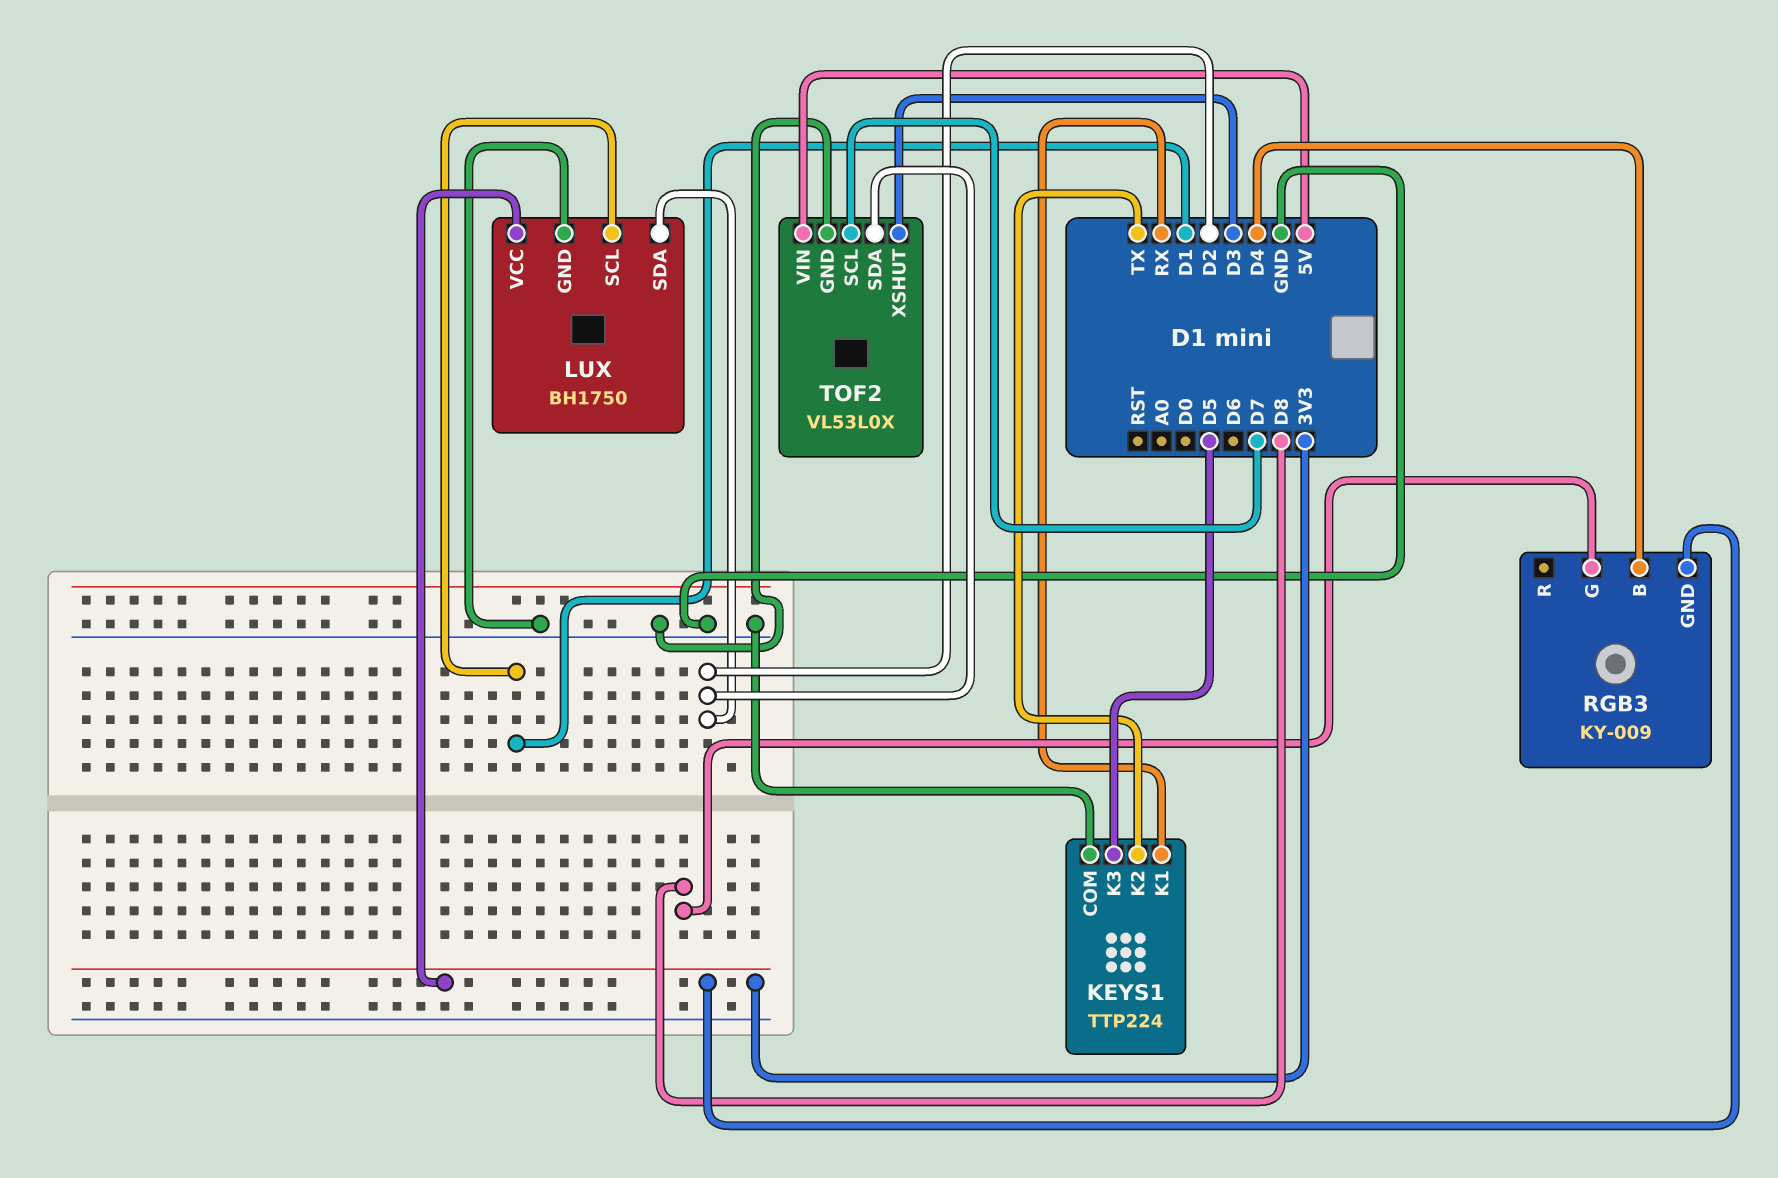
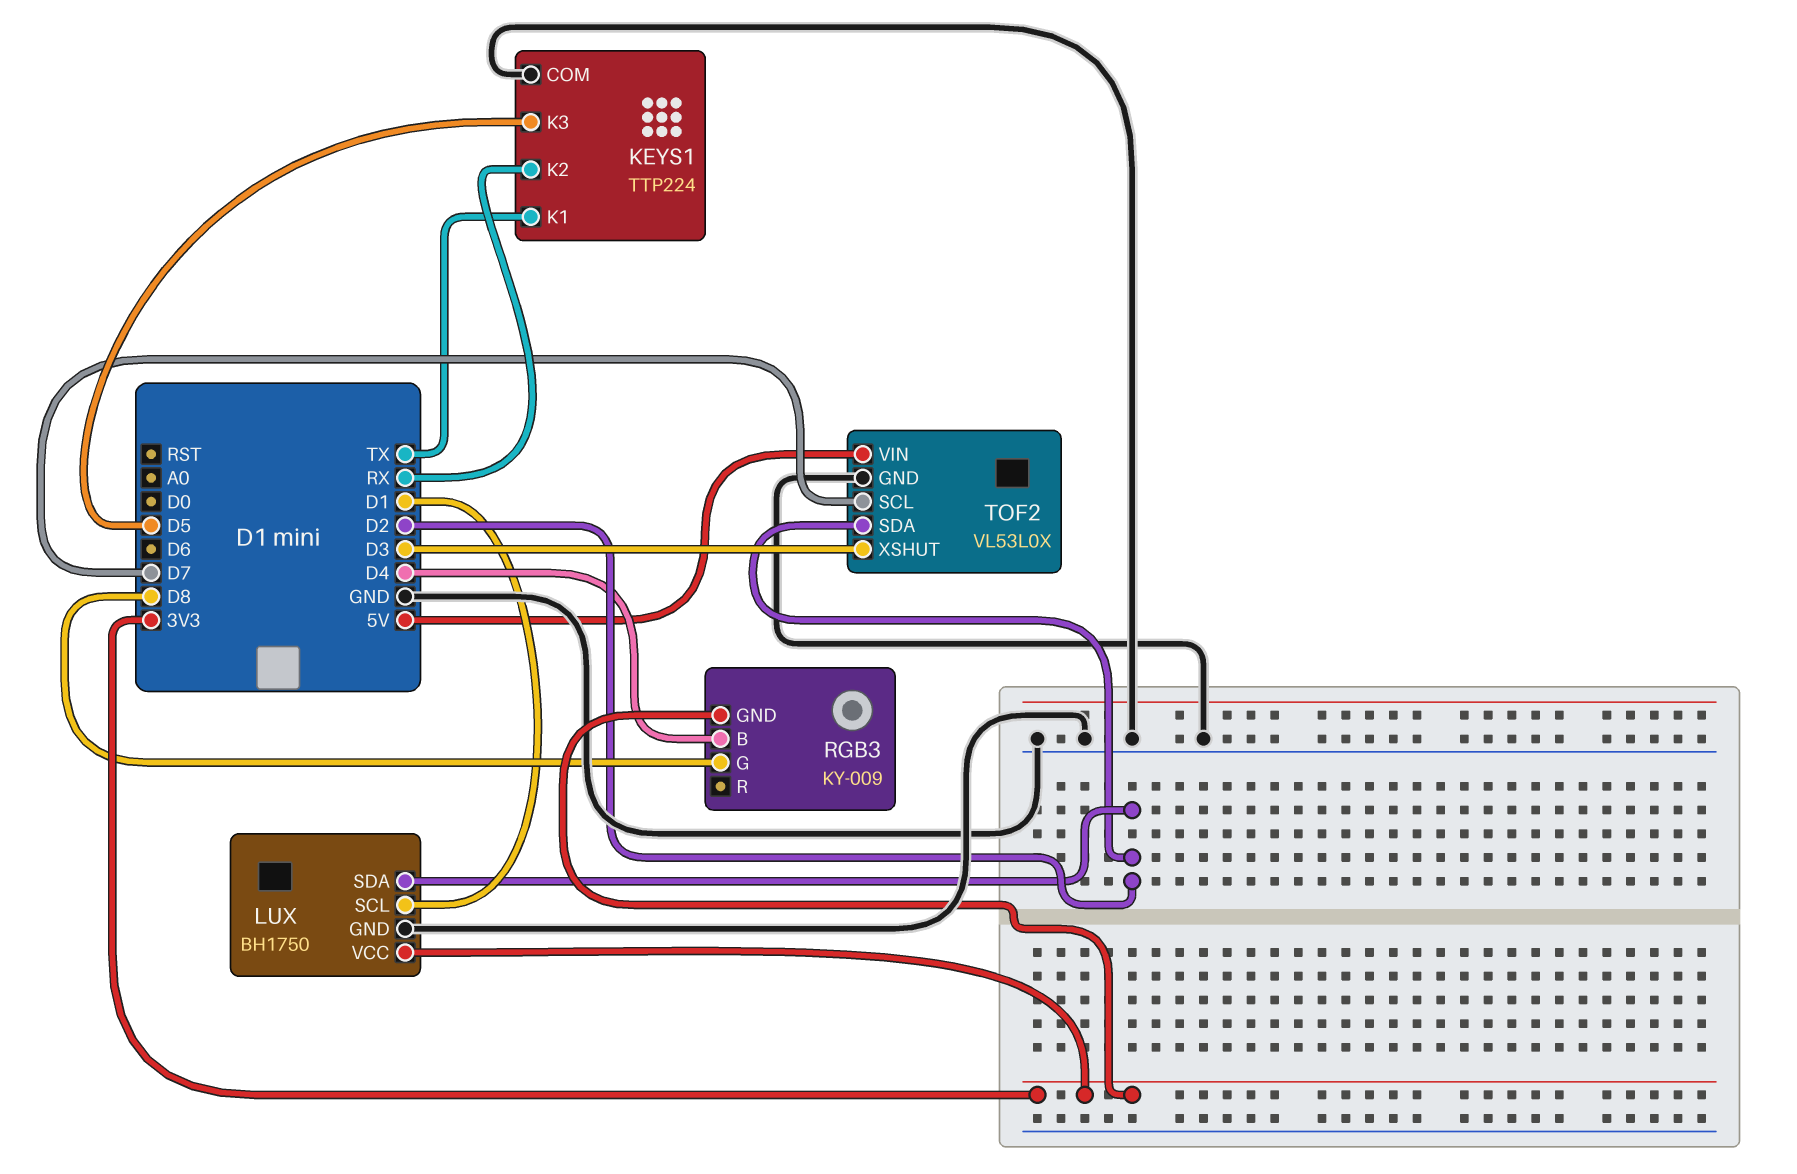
KEYS1 pin K1: RX -> TX
KEYS1 pin K2: TX -> RX

